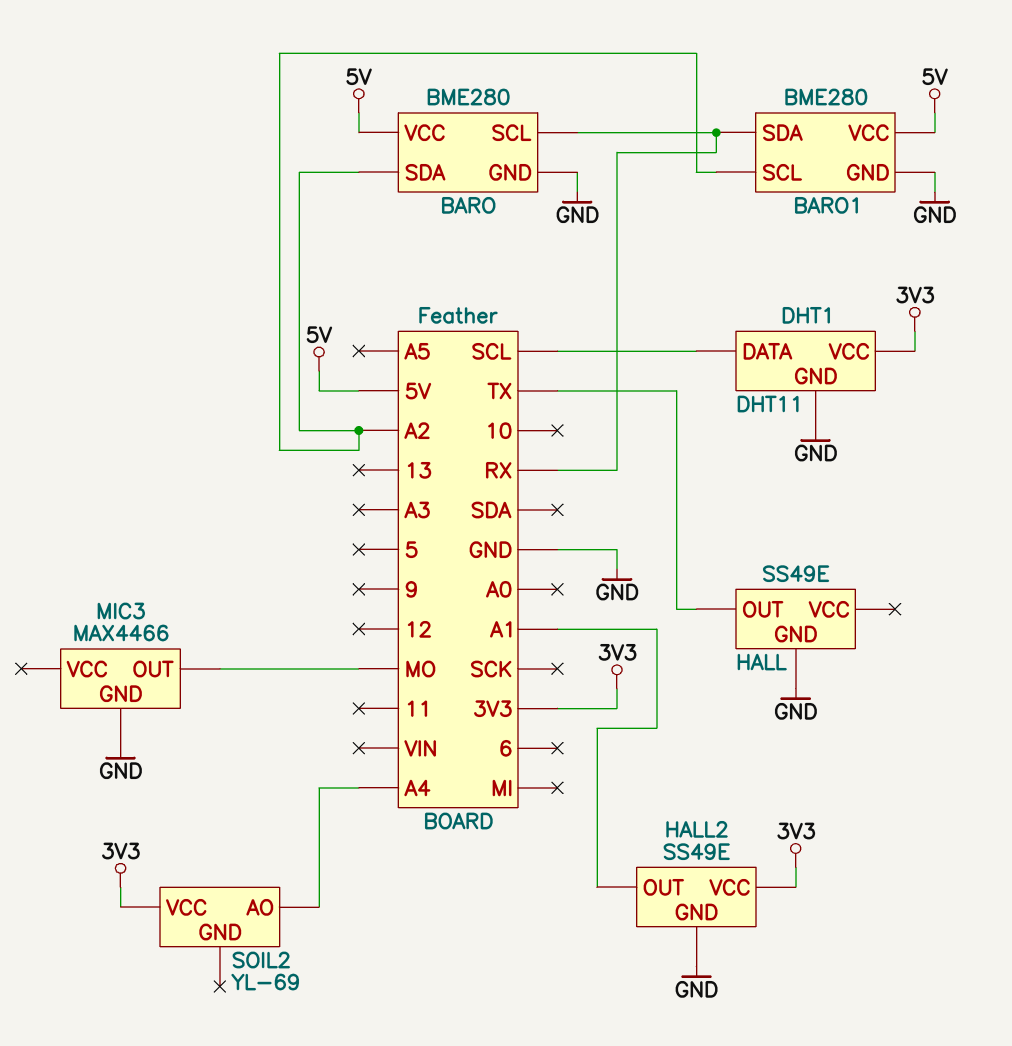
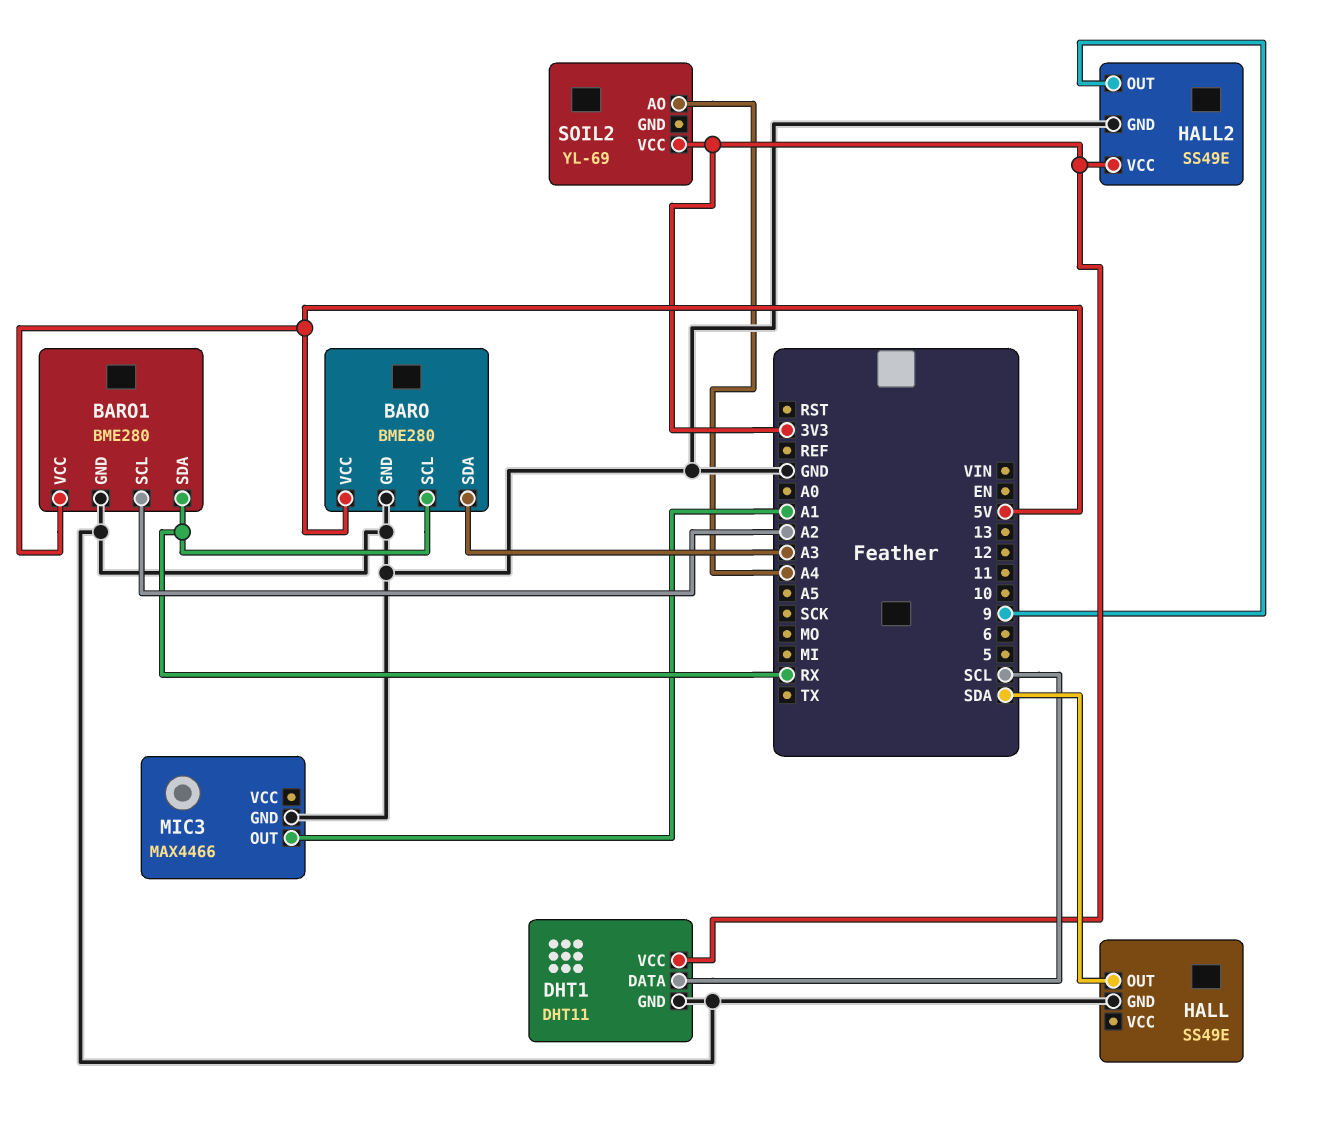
BARO pin SDA: A2 -> A3
HALL pin OUT: TX -> SDA
HALL2 pin OUT: A1 -> 9
MIC3 pin OUT: MO -> A1

